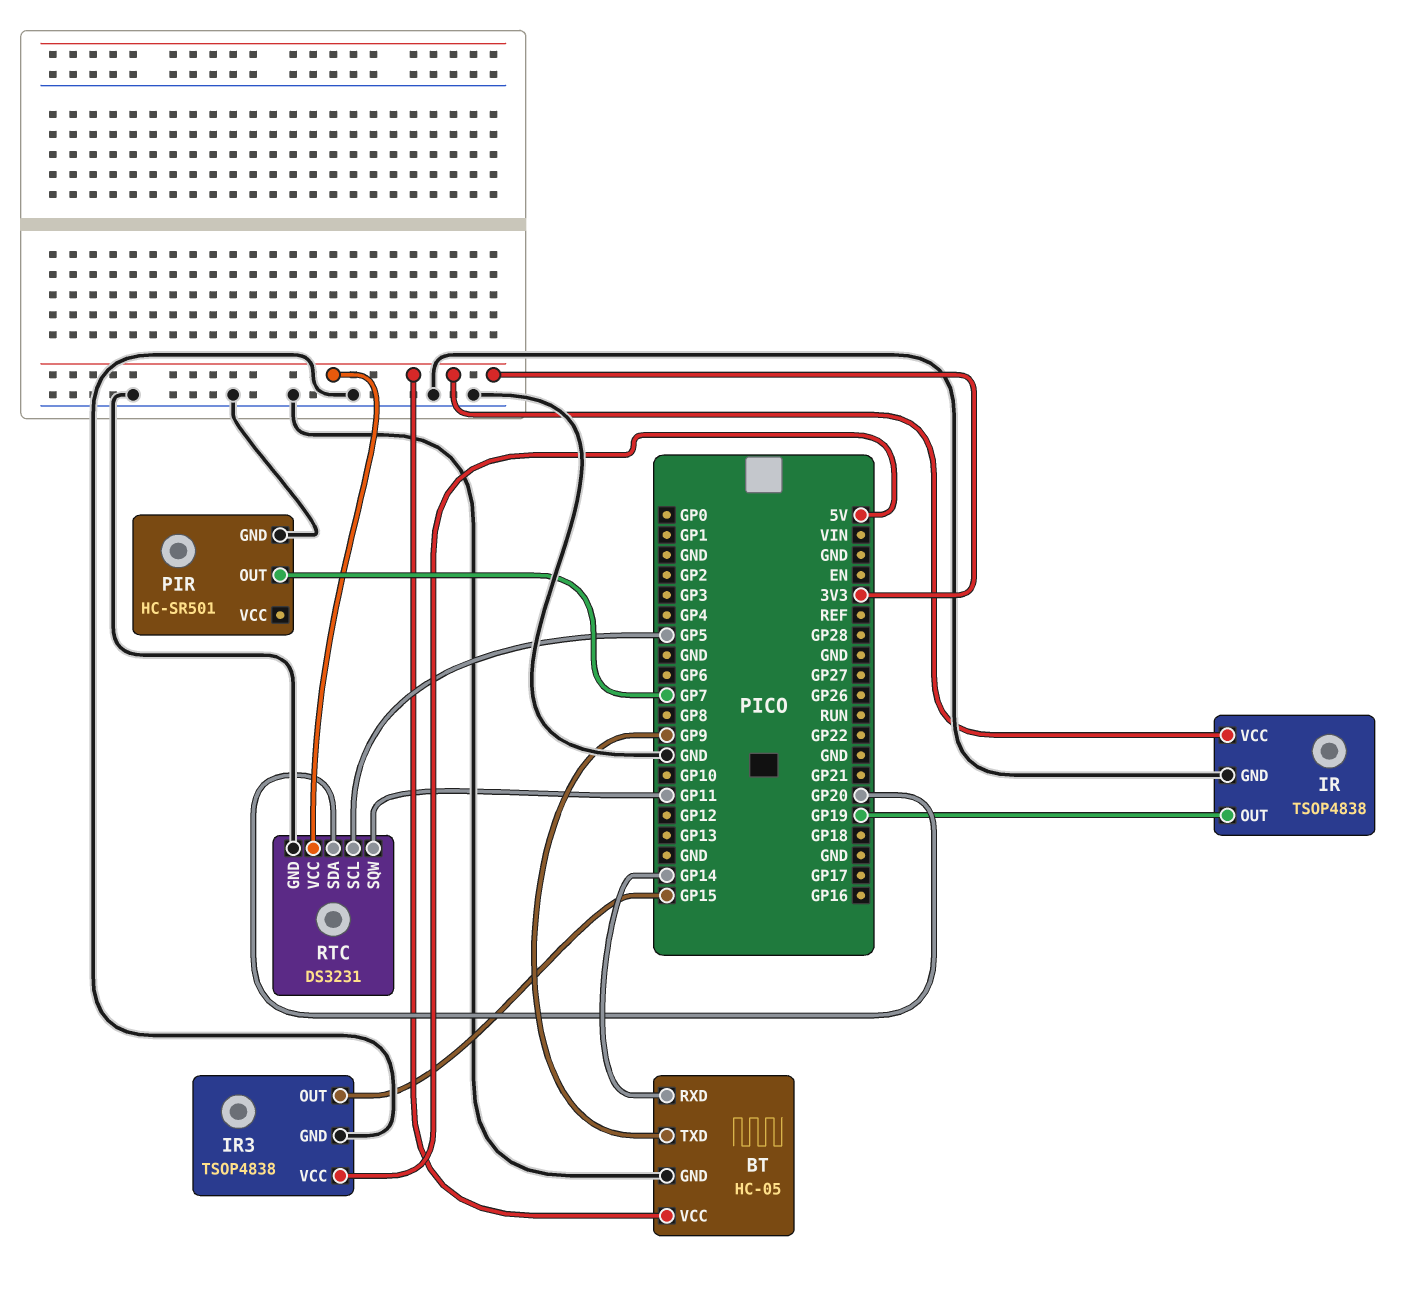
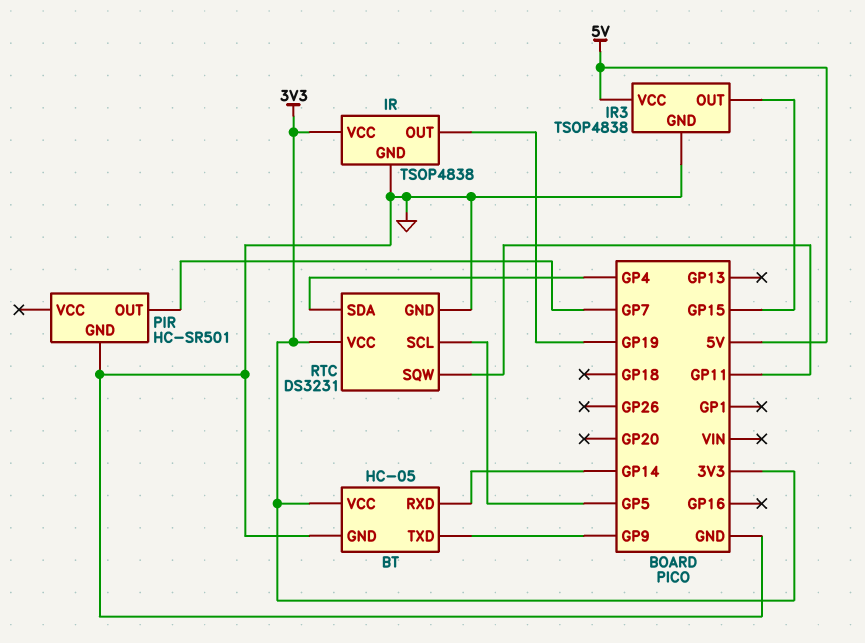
RTC pin SDA: GP20 -> GP4

